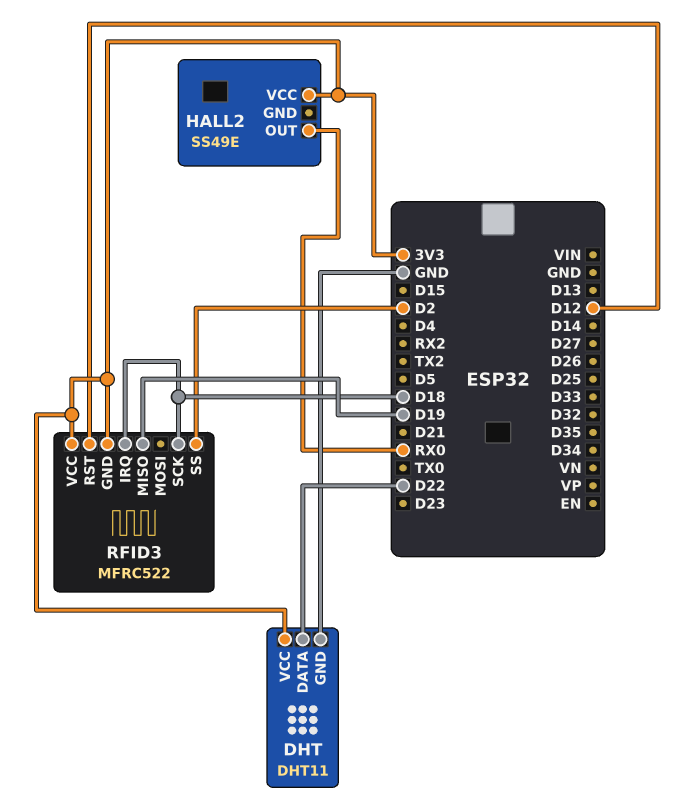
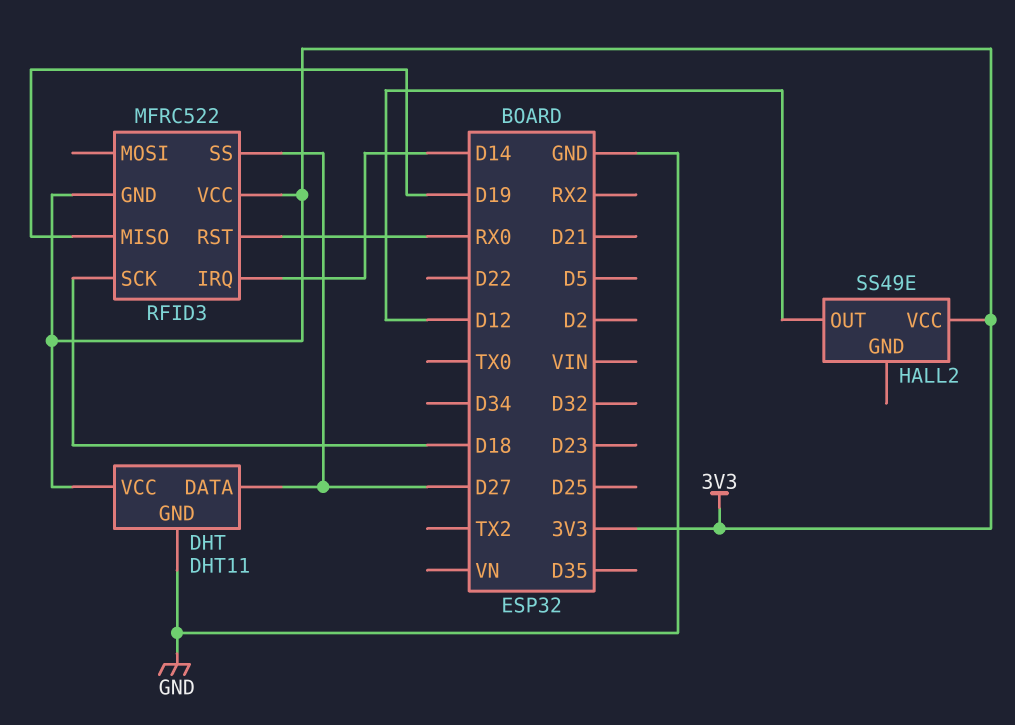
DHT pin DATA: D22 -> D27
HALL2 pin OUT: RX0 -> D12
RFID3 pin IRQ: D18 -> D14
RFID3 pin RST: D12 -> RX0
RFID3 pin SS: D2 -> D27

